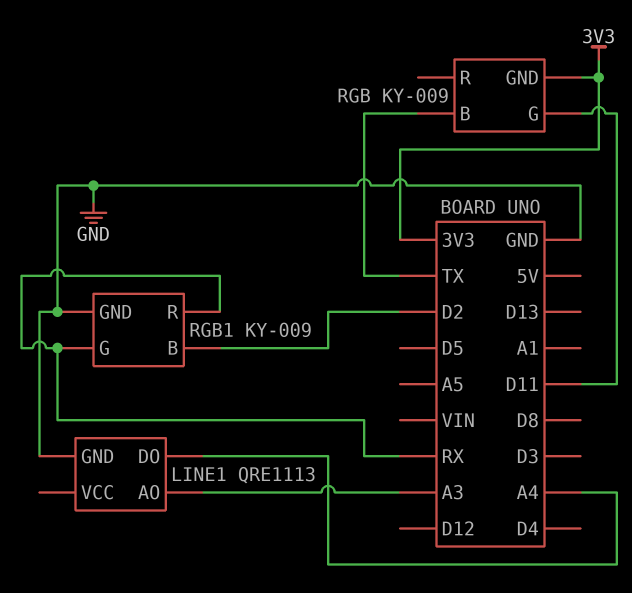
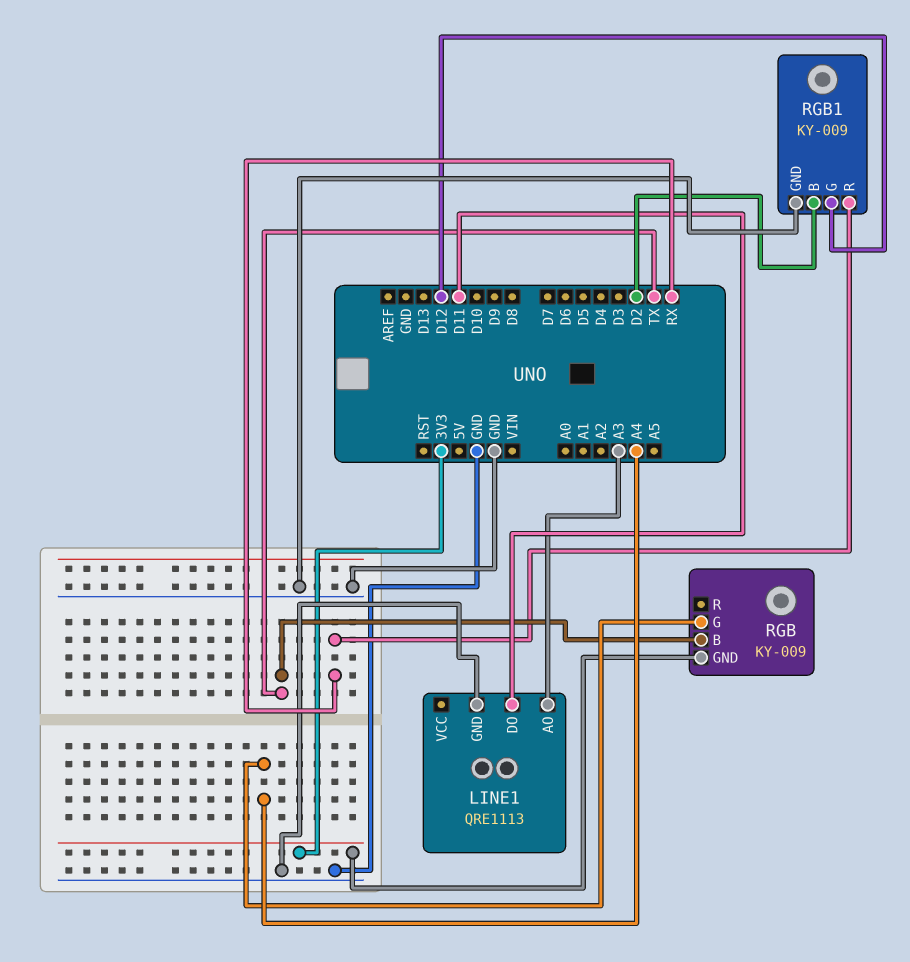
LINE1 pin DO: A4 -> D11
RGB pin G: D11 -> A4
RGB1 pin G: RX -> D12

